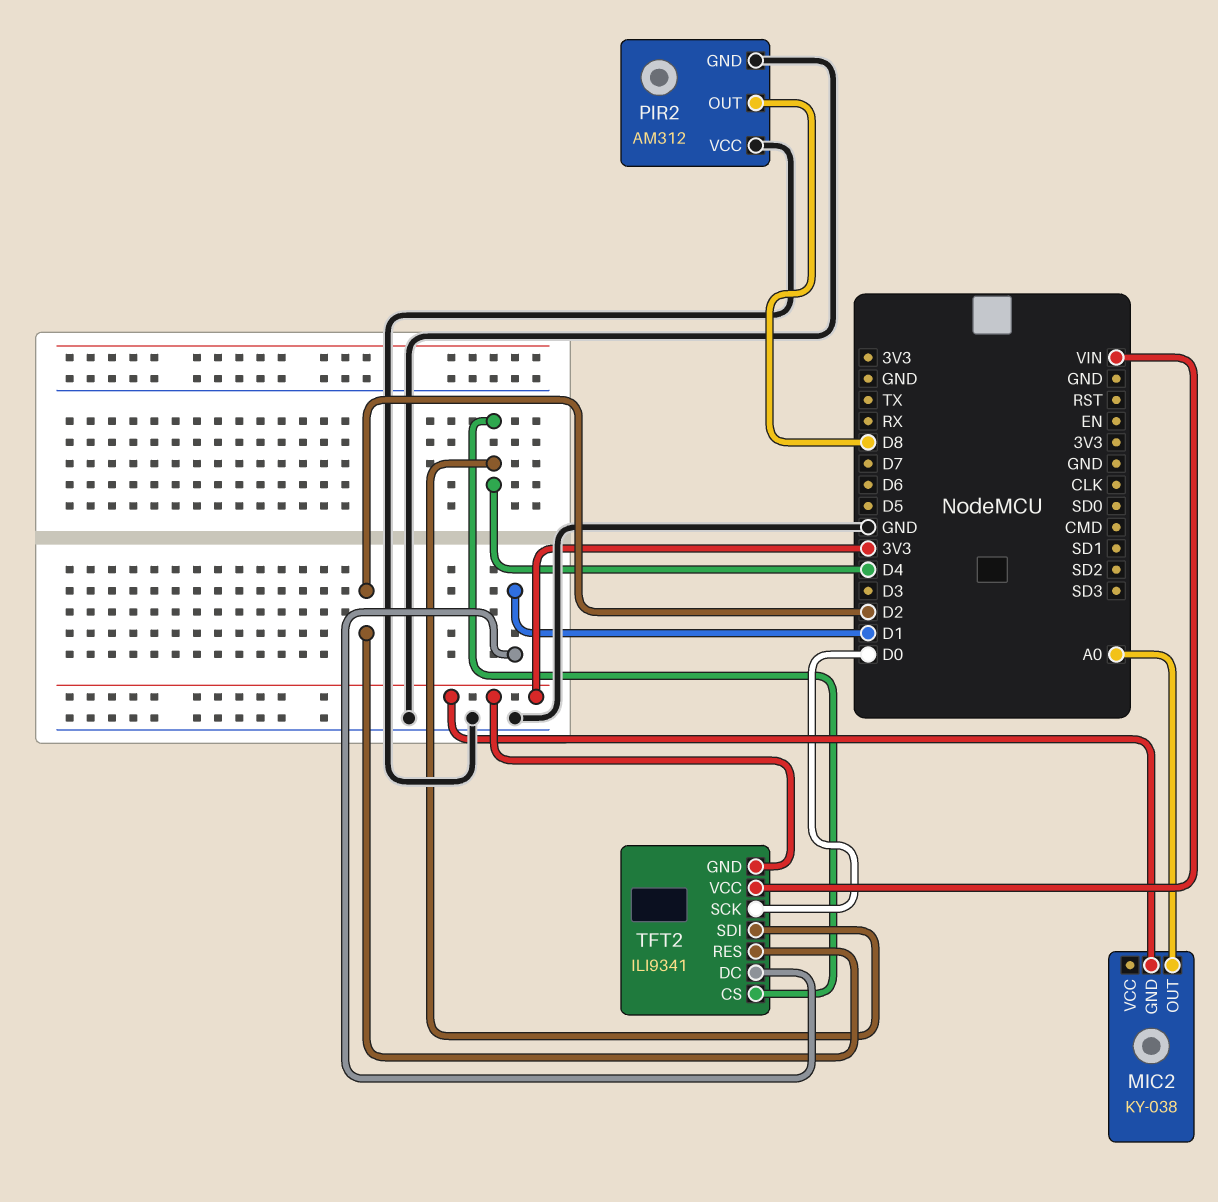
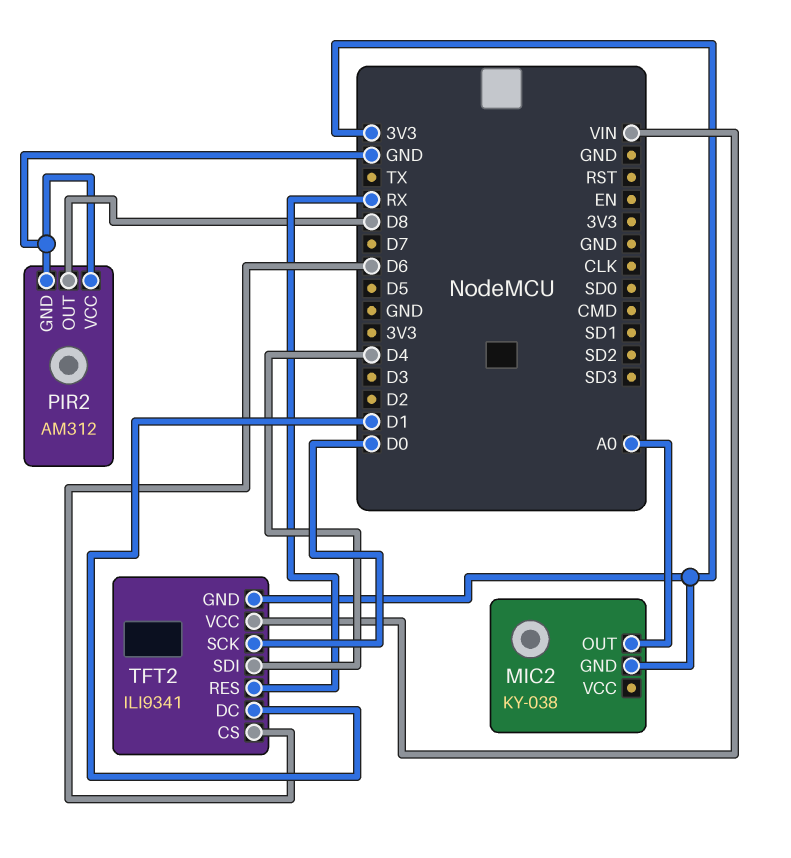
TFT2 pin CS: D4 -> D6
TFT2 pin RES: D2 -> RX

